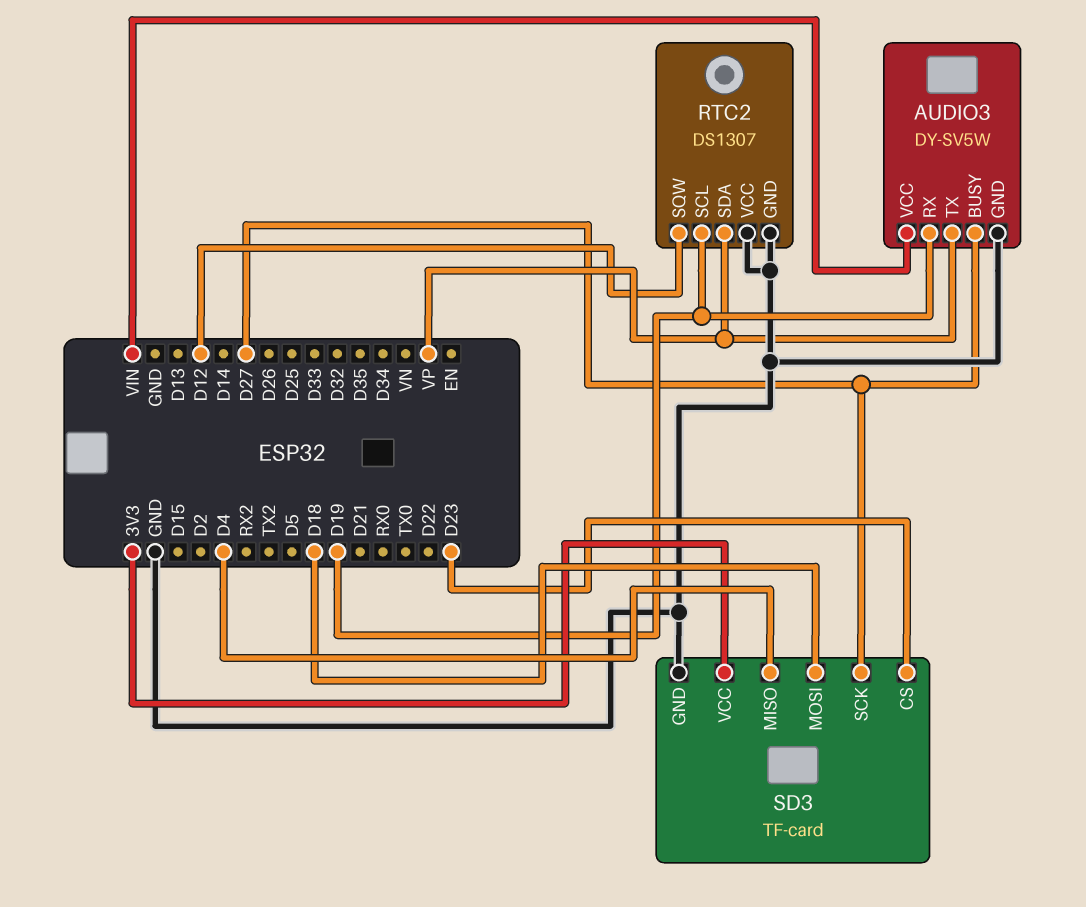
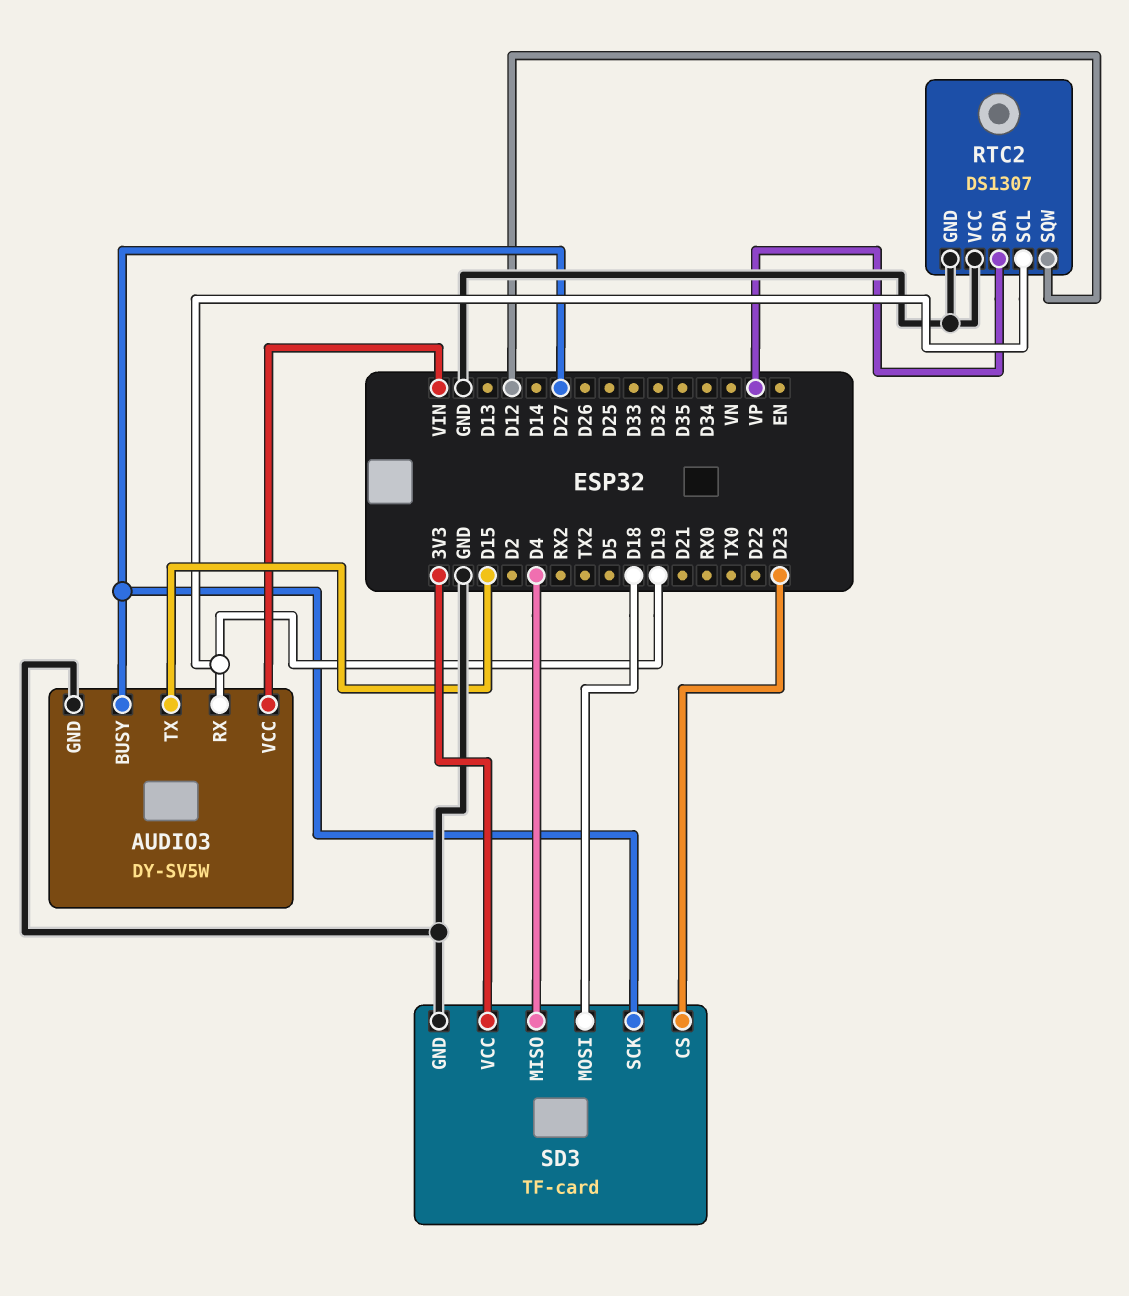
AUDIO3 pin TX: VP -> D15

